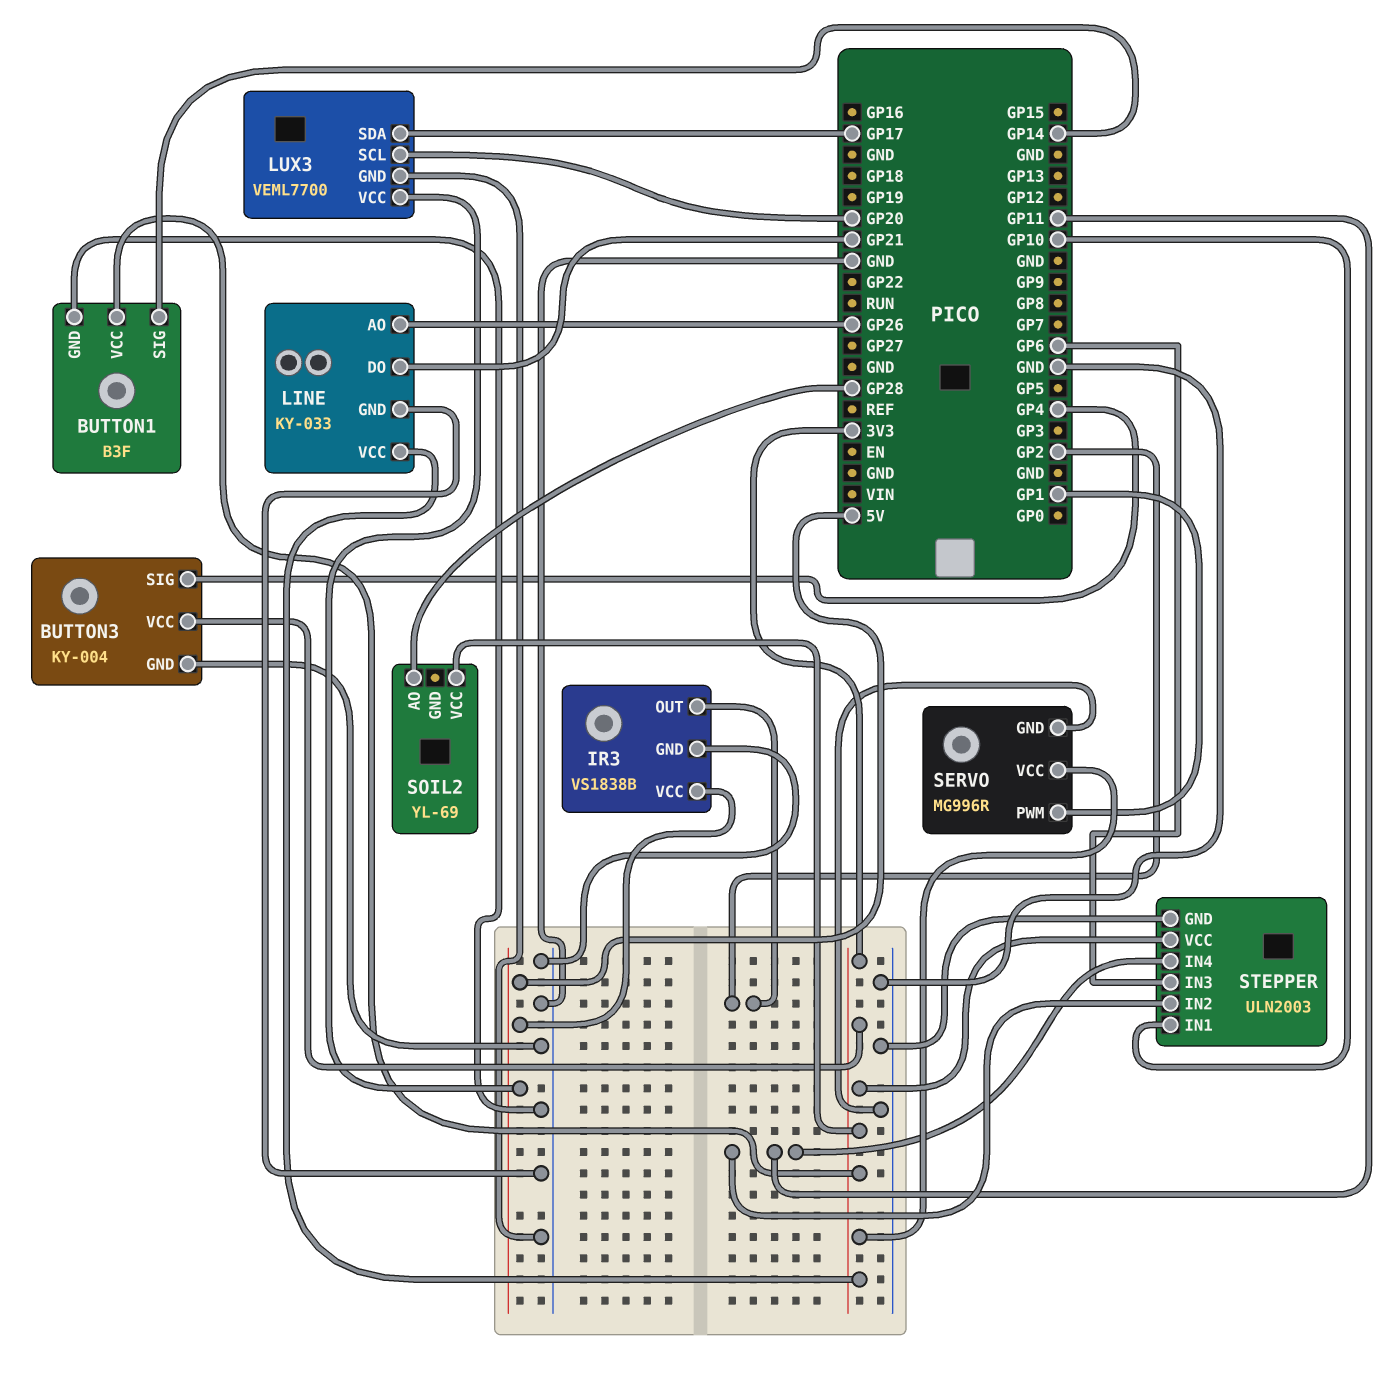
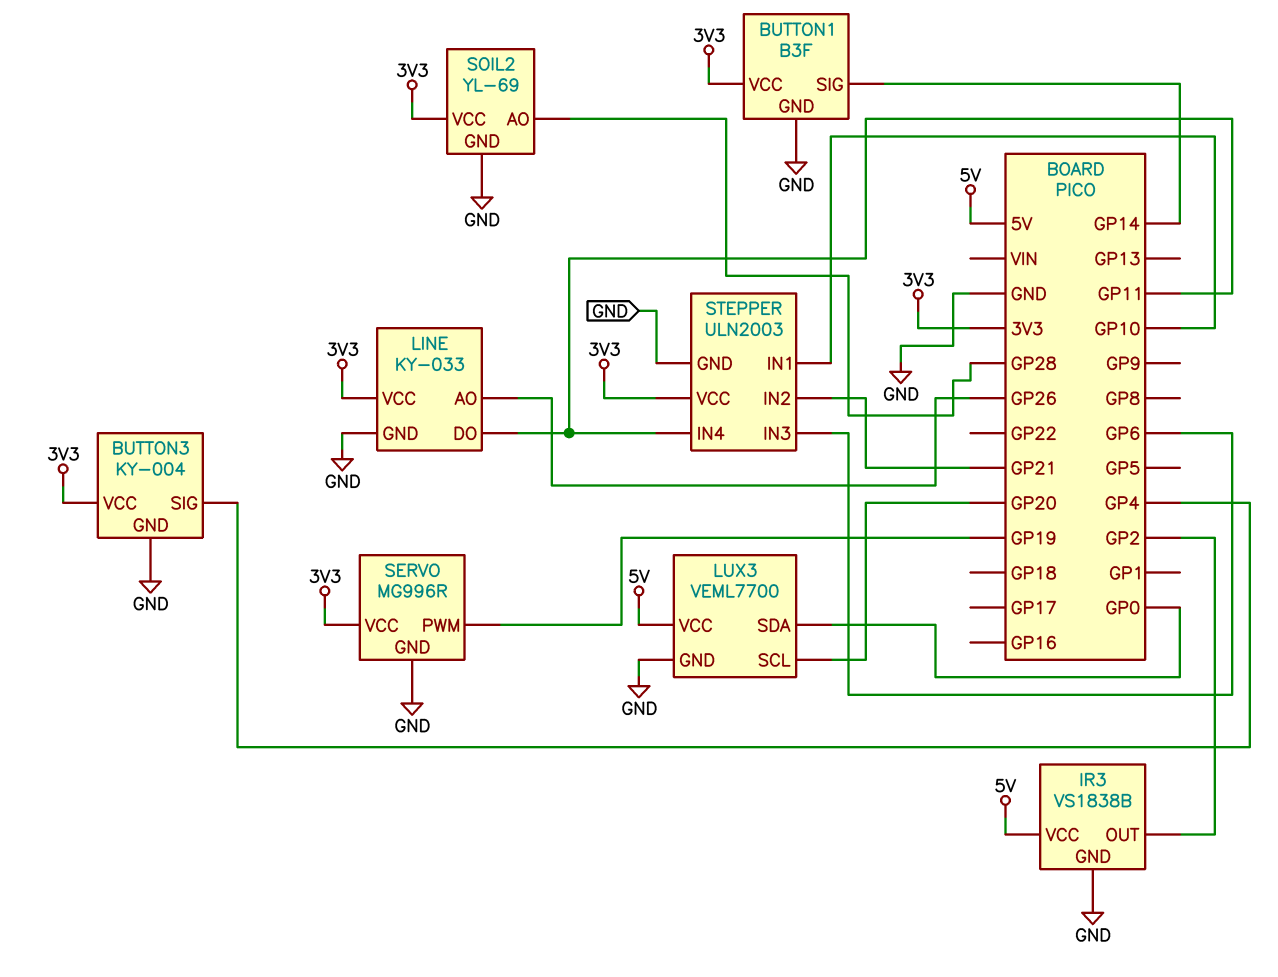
LINE pin DO: GP21 -> GP11
LUX3 pin SDA: GP17 -> GP0
SERVO pin PWM: GP1 -> GP19
SOIL2 pin GND: none -> GND
STEPPER pin IN2: GP11 -> GP21

